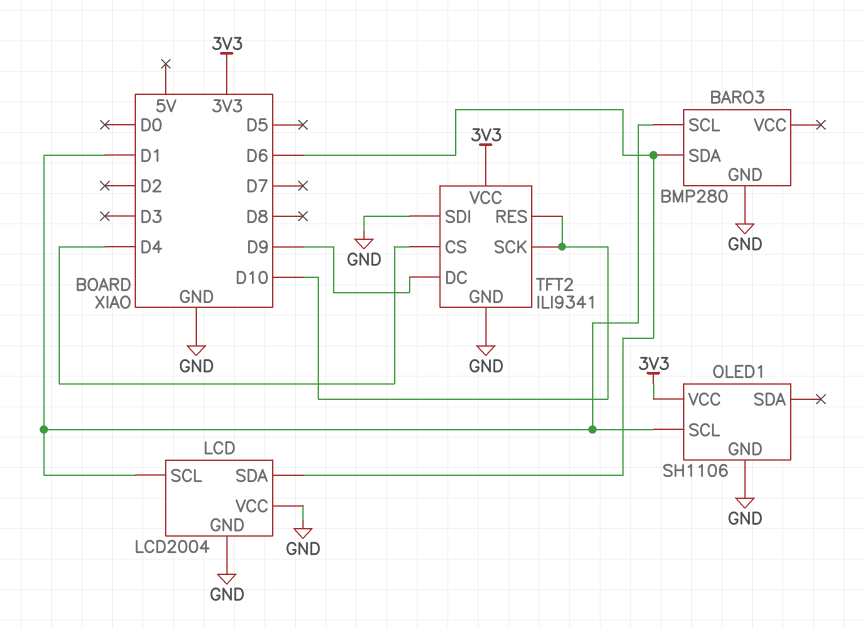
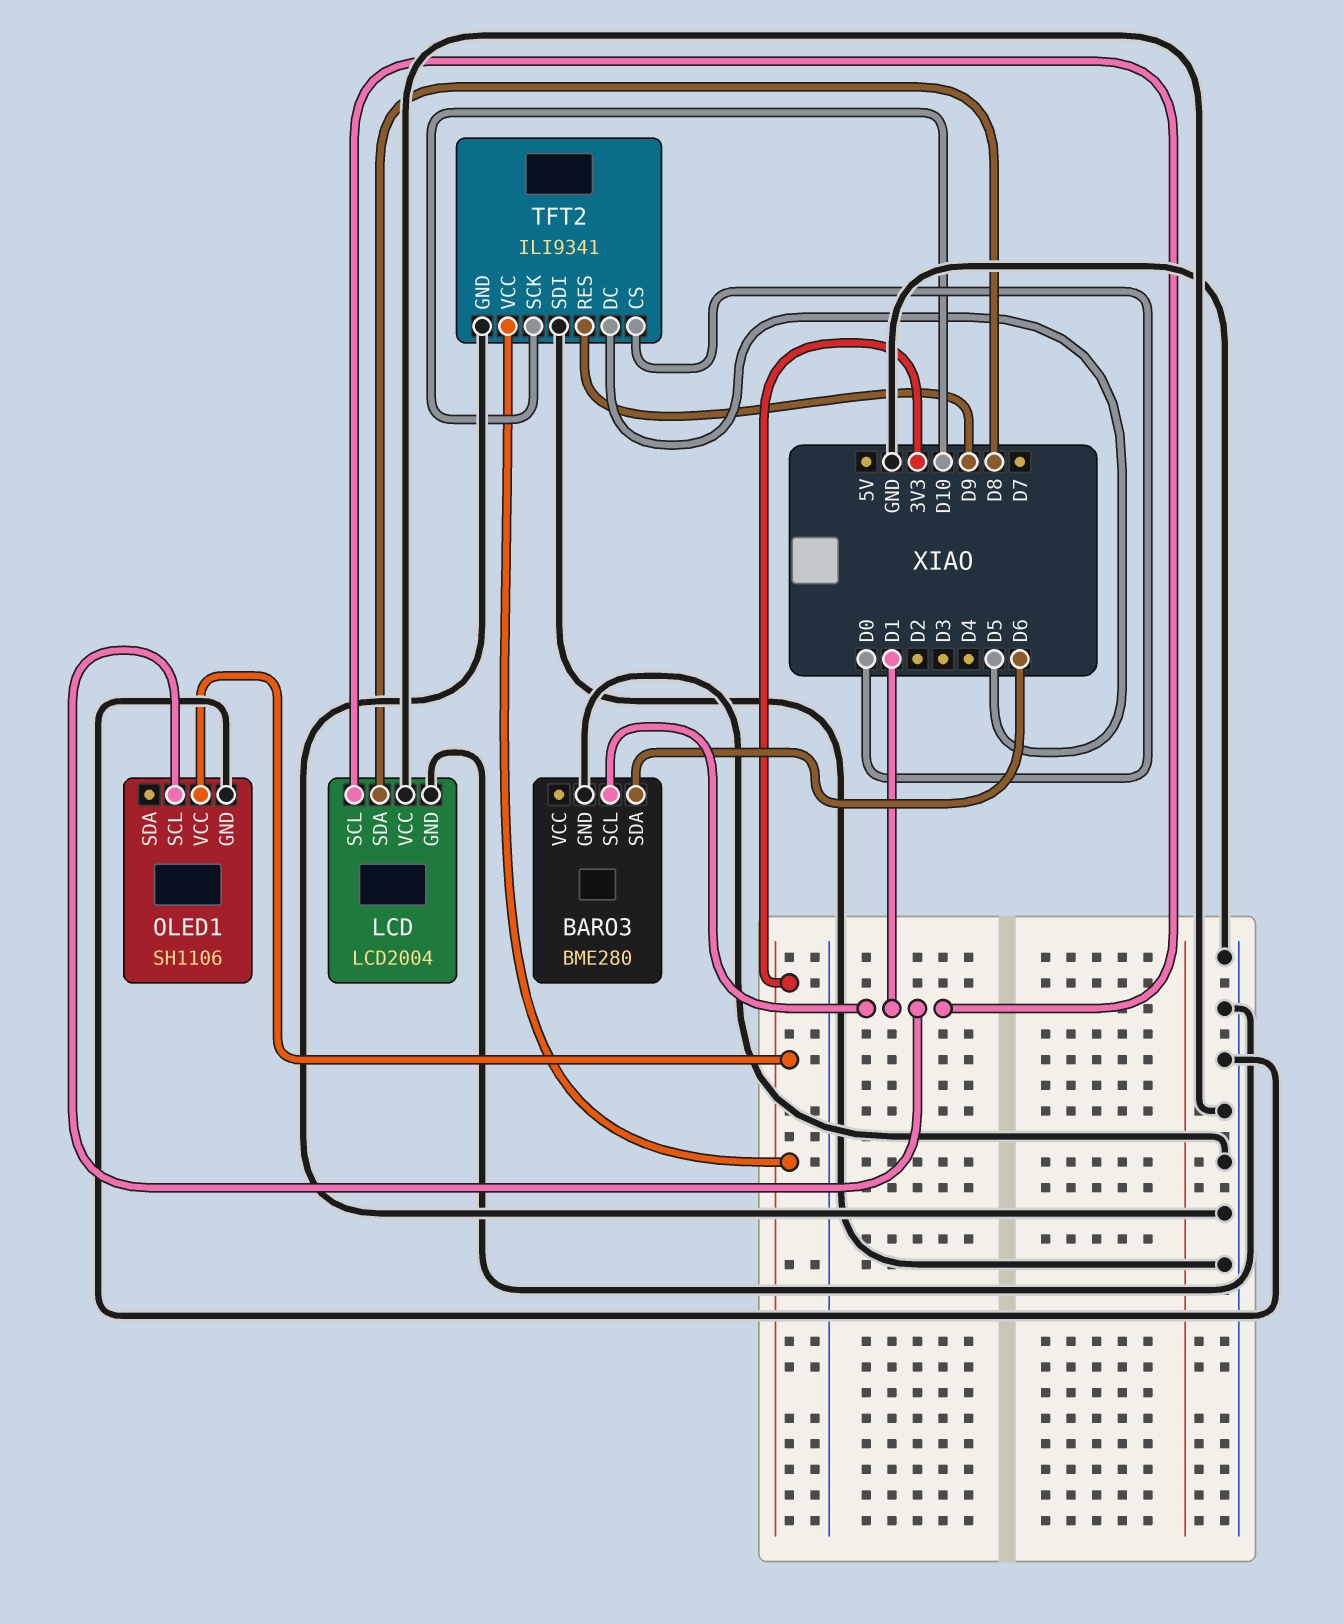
BARO3: BMP280 -> BME280
LCD pin SDA: D6 -> D8
TFT2 pin CS: D4 -> D0
TFT2 pin DC: D9 -> D5
TFT2 pin RES: D10 -> D9

